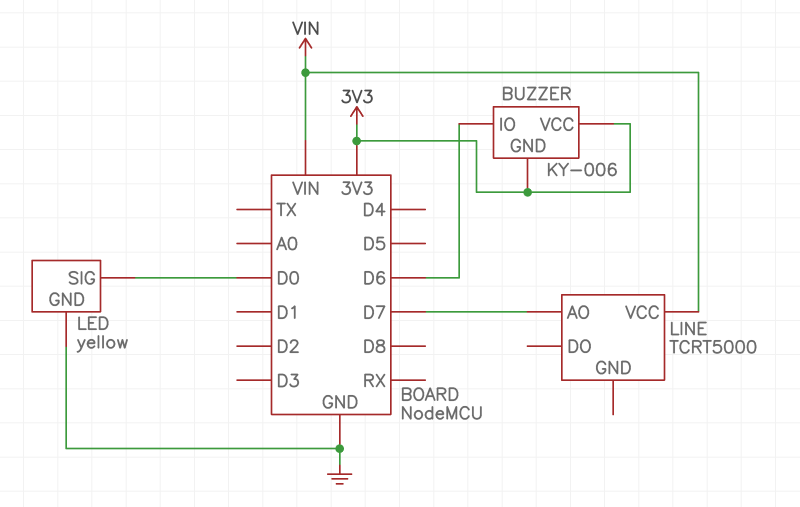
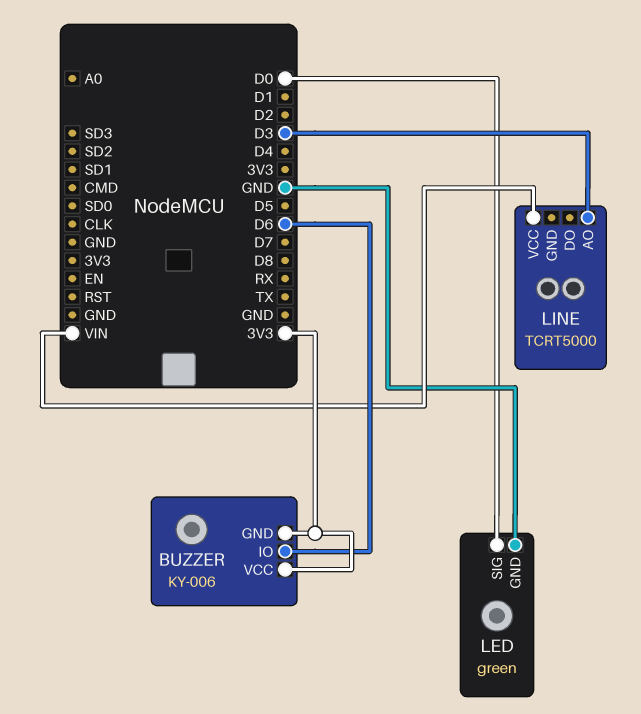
LED: yellow -> green
LINE pin AO: D7 -> D3

